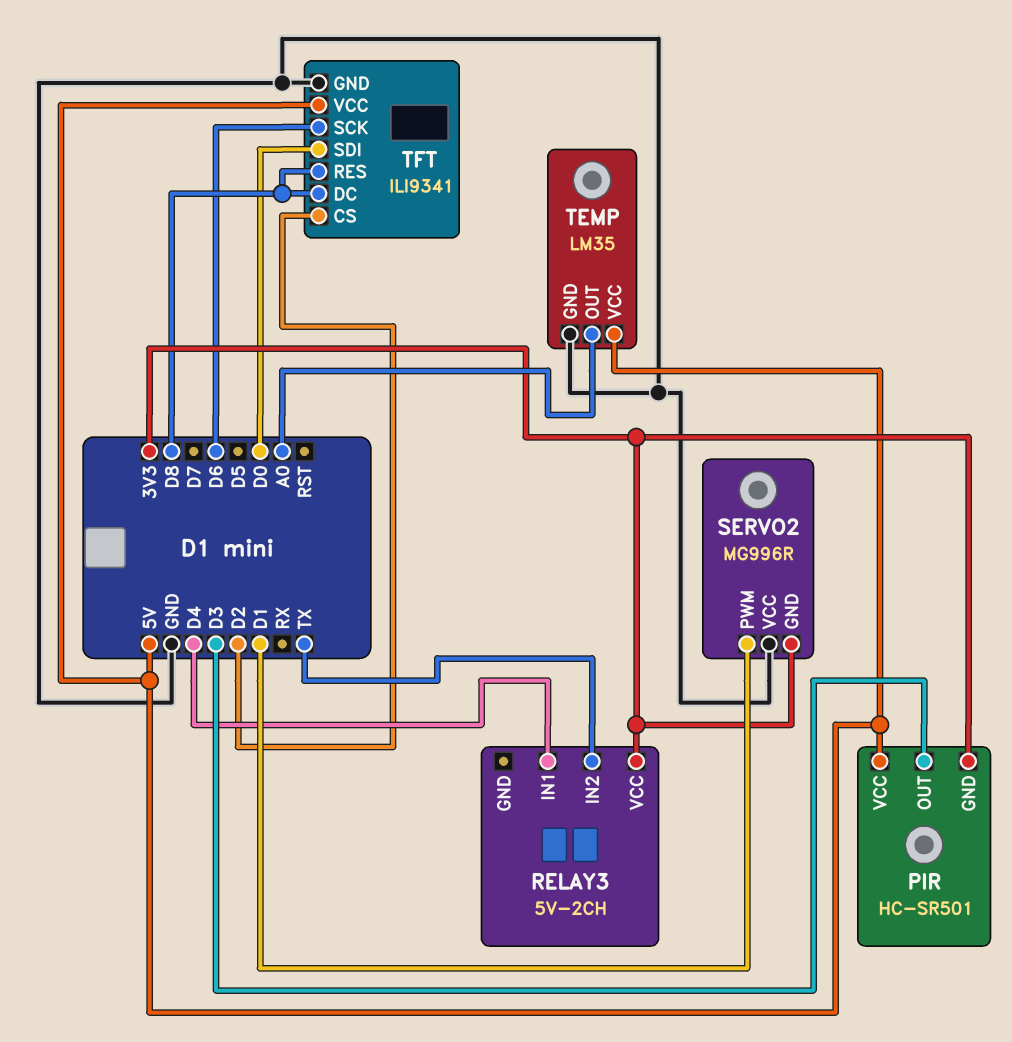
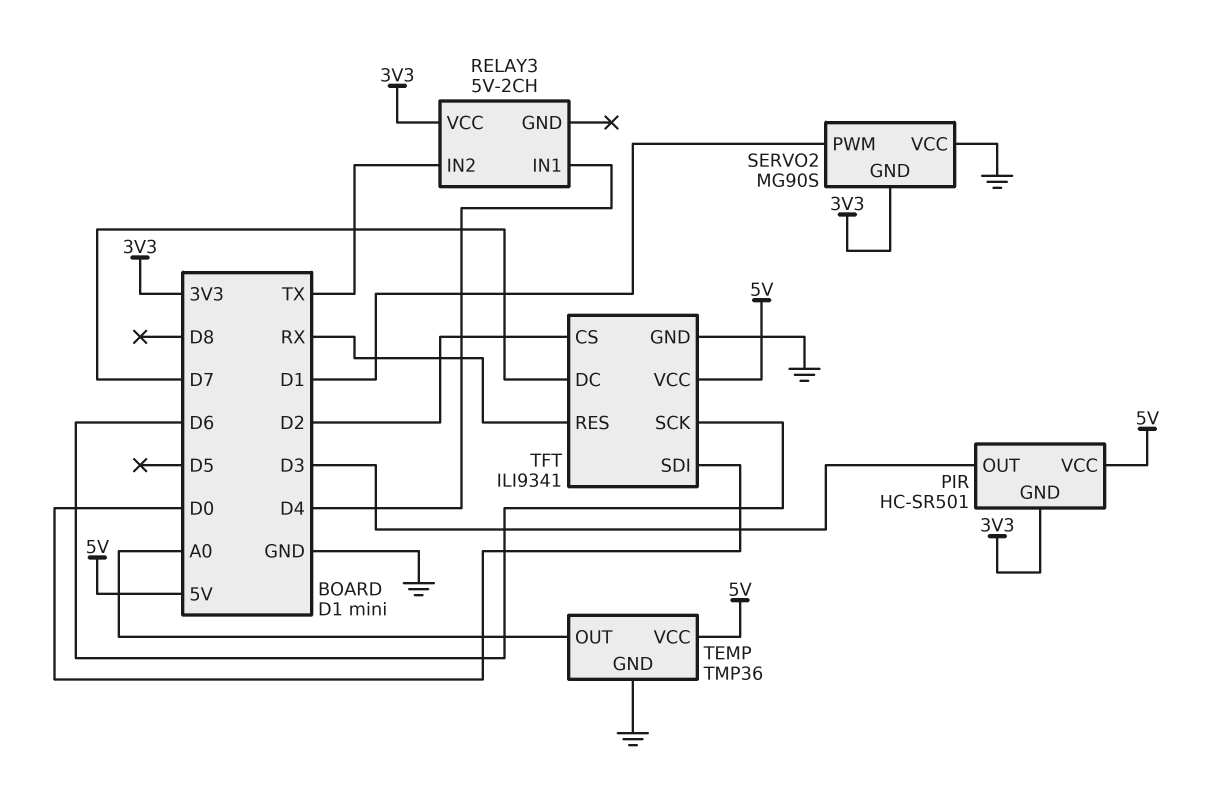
SERVO2: MG996R -> MG90S
TEMP: LM35 -> TMP36
TFT pin DC: D8 -> D7
TFT pin RES: D8 -> RX

